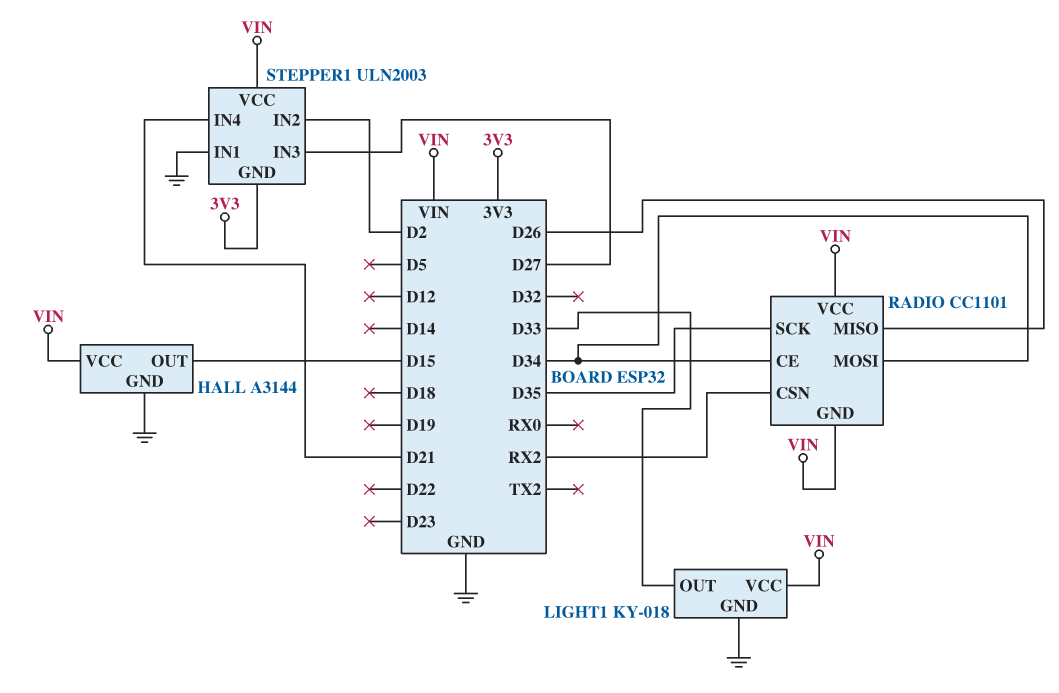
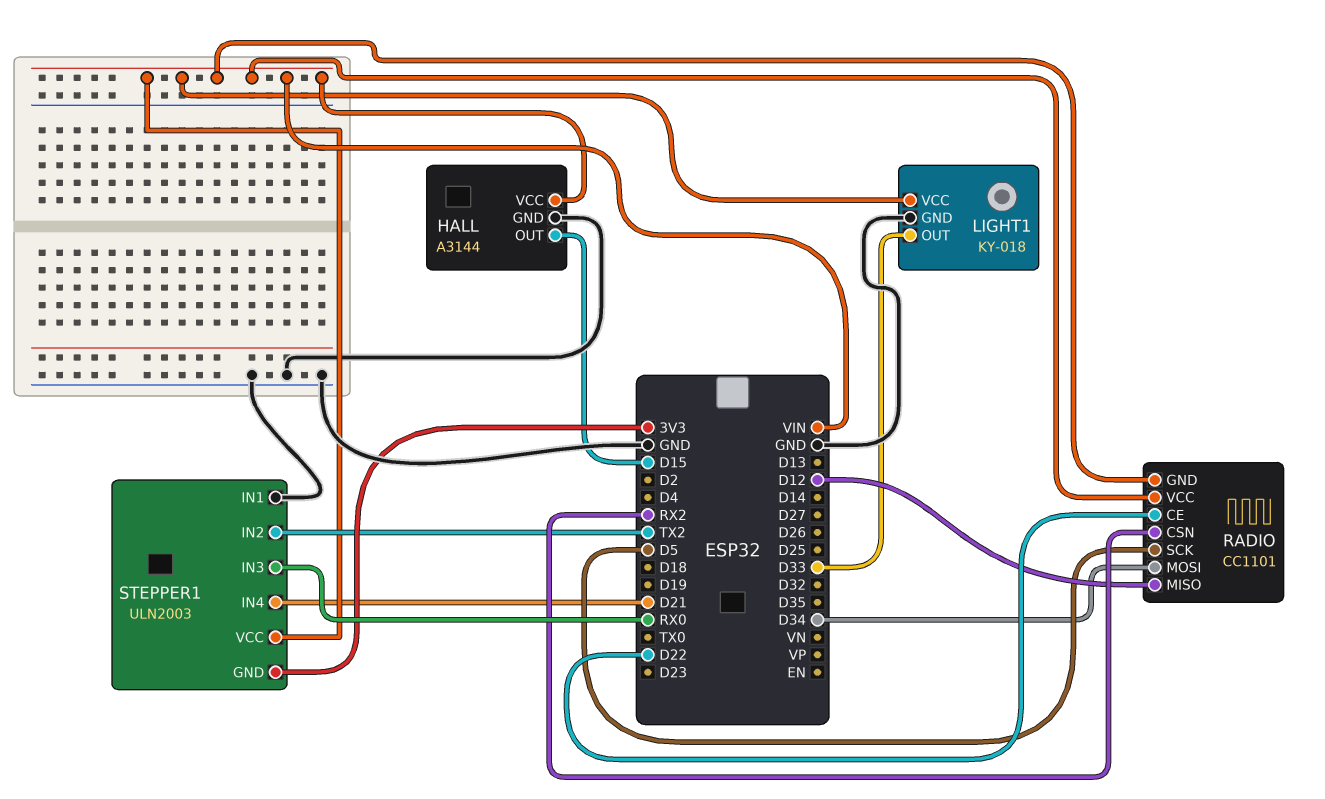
RADIO pin CE: D34 -> D22
RADIO pin MISO: D26 -> D12
RADIO pin SCK: D35 -> D5
STEPPER1 pin IN2: D2 -> TX2
STEPPER1 pin IN3: D27 -> RX0

